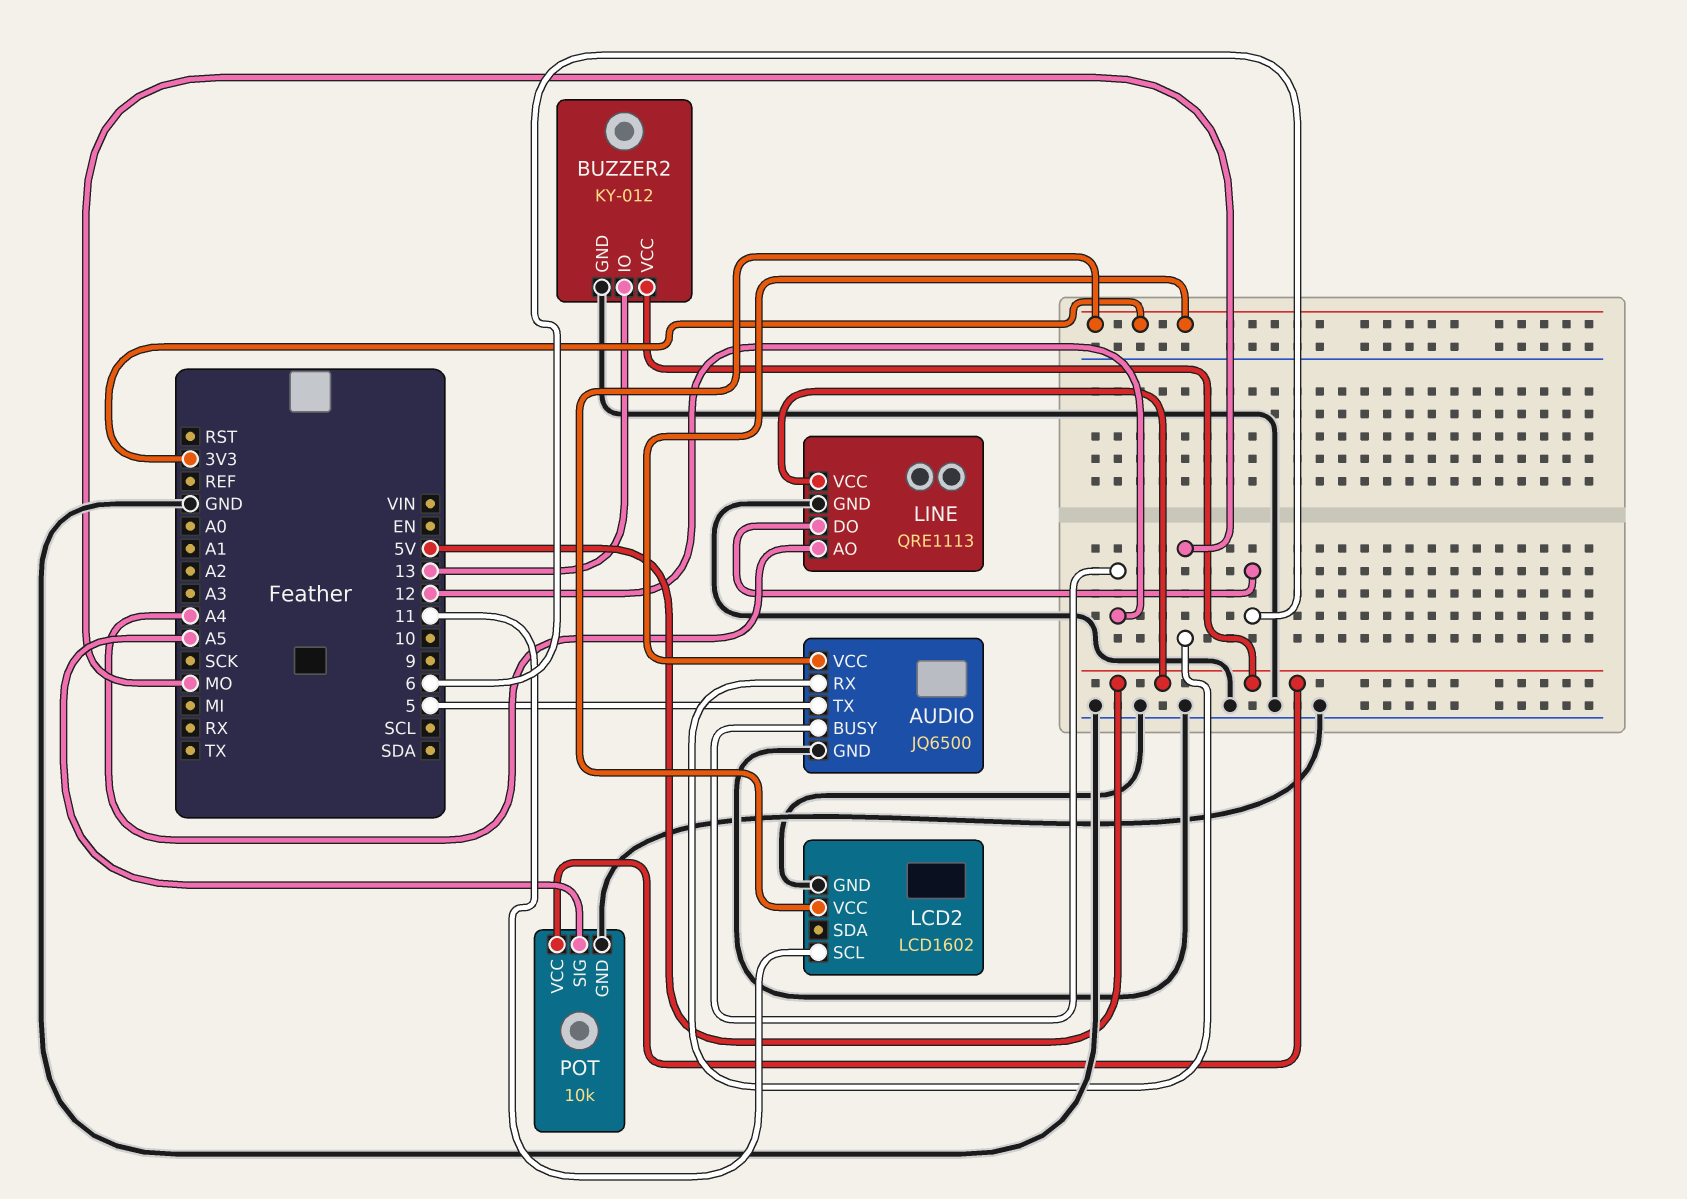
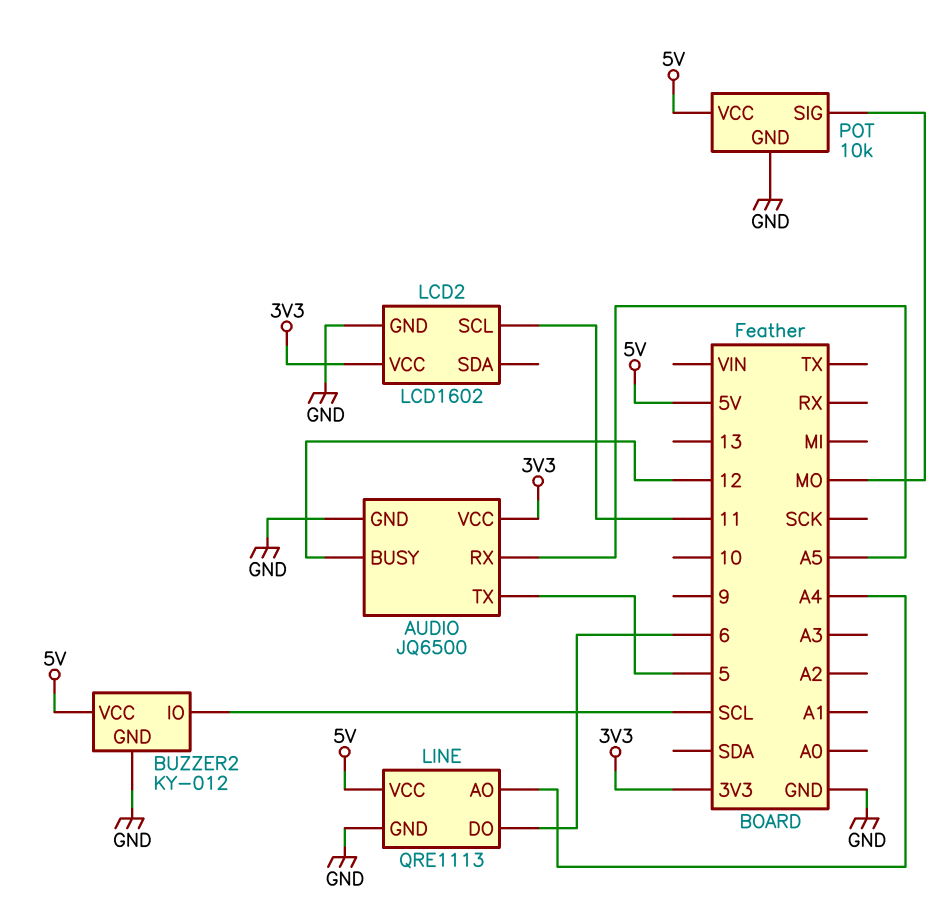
AUDIO pin RX: MO -> A5
BUZZER2 pin IO: 13 -> SCL
POT pin SIG: A5 -> MO

